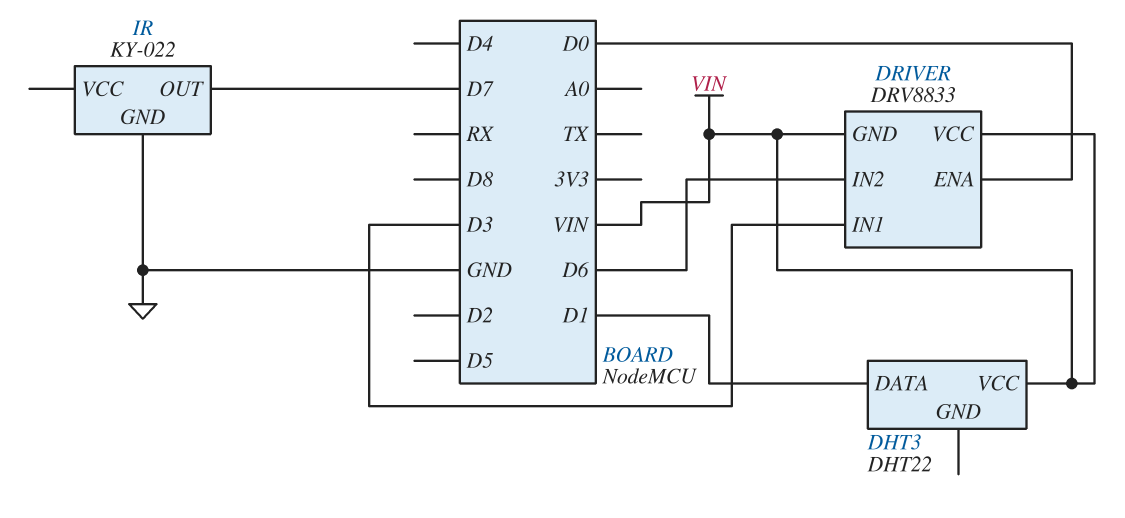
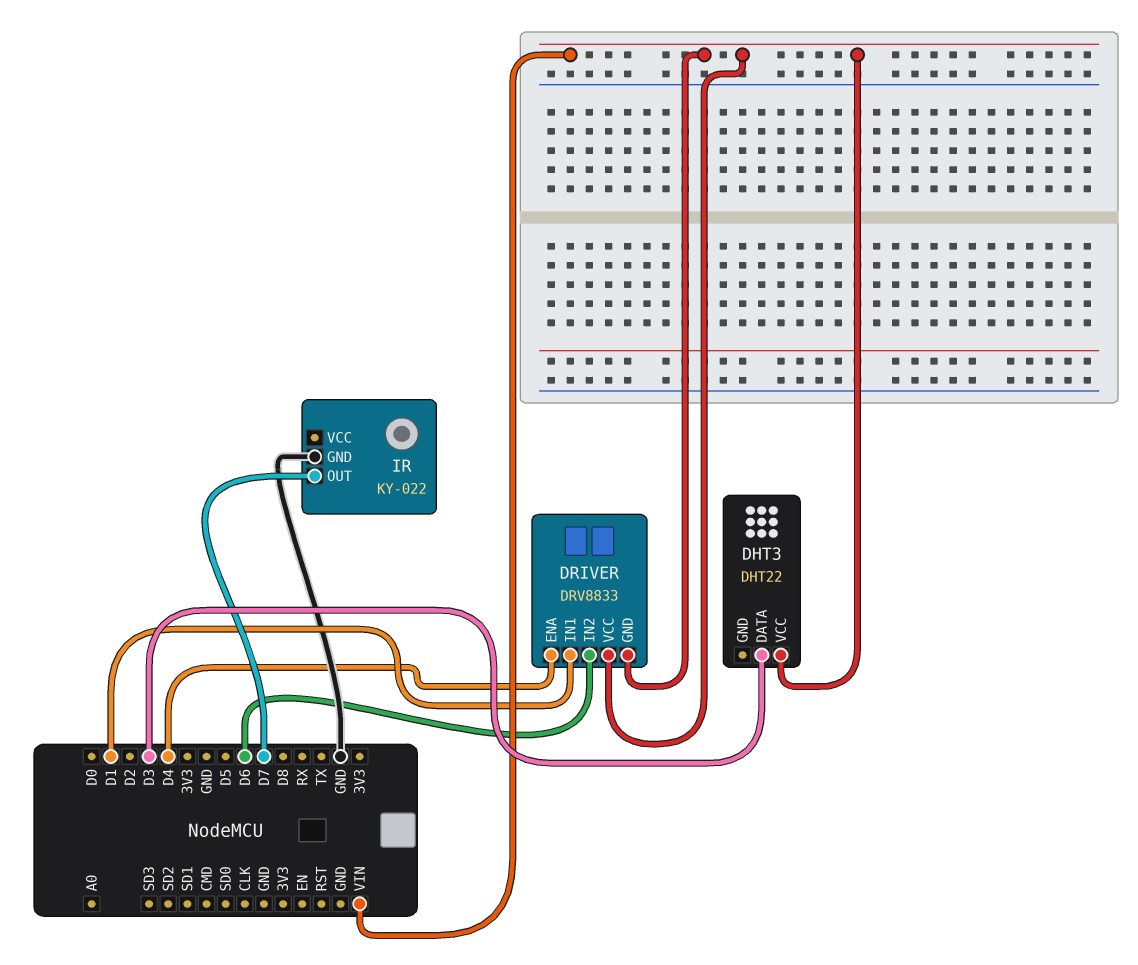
DHT3 pin DATA: D1 -> D3
DRIVER pin ENA: D0 -> D4
DRIVER pin IN1: D3 -> D1

